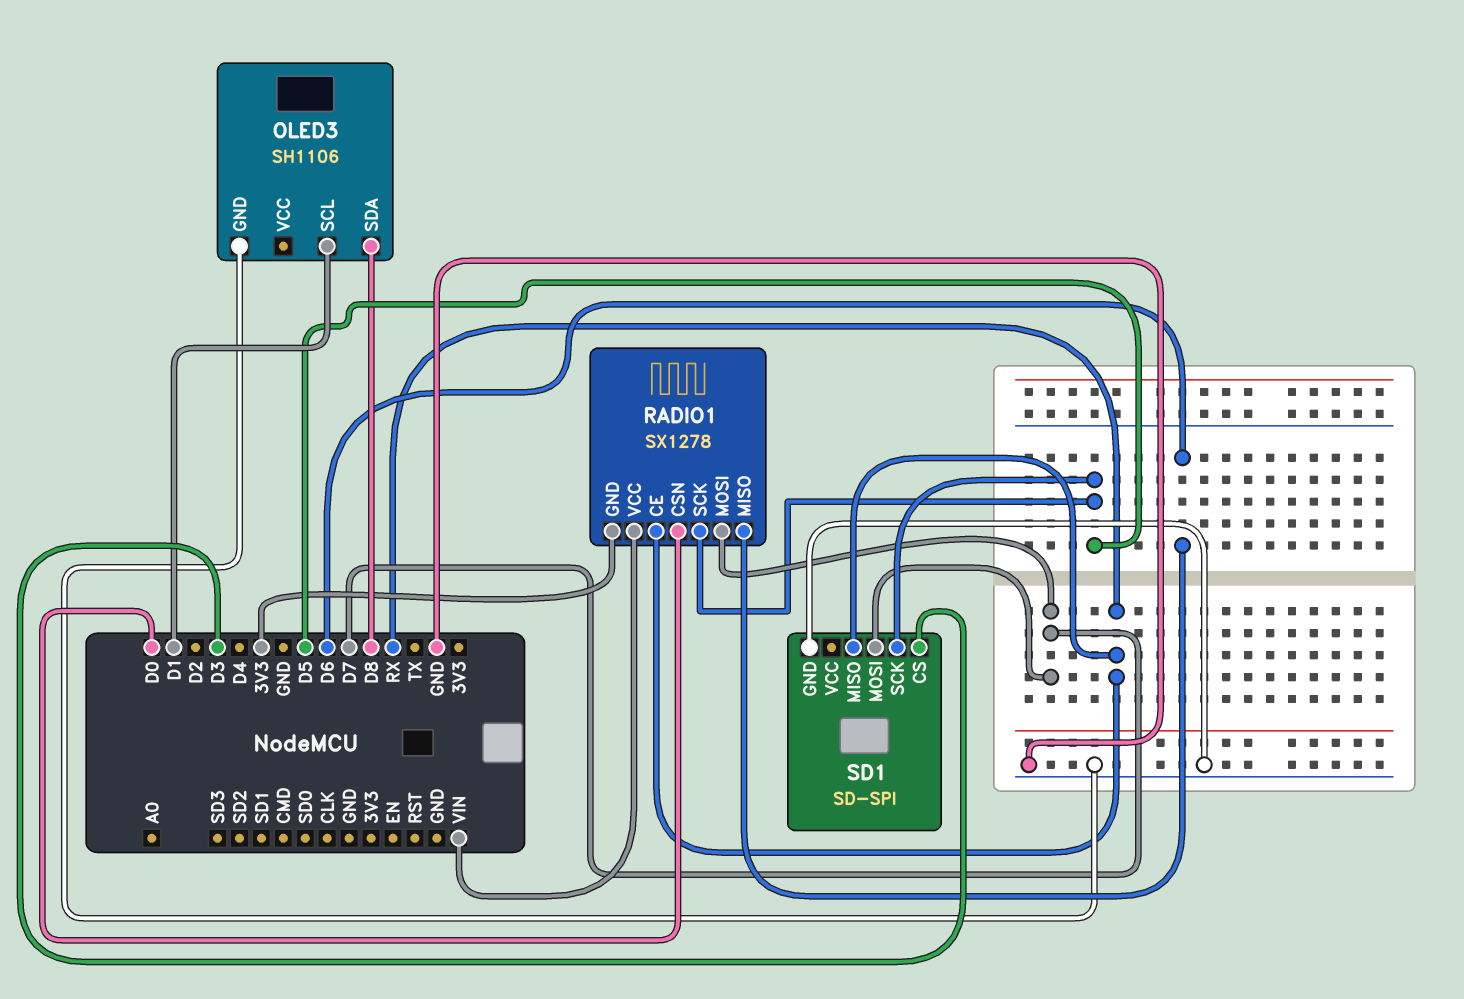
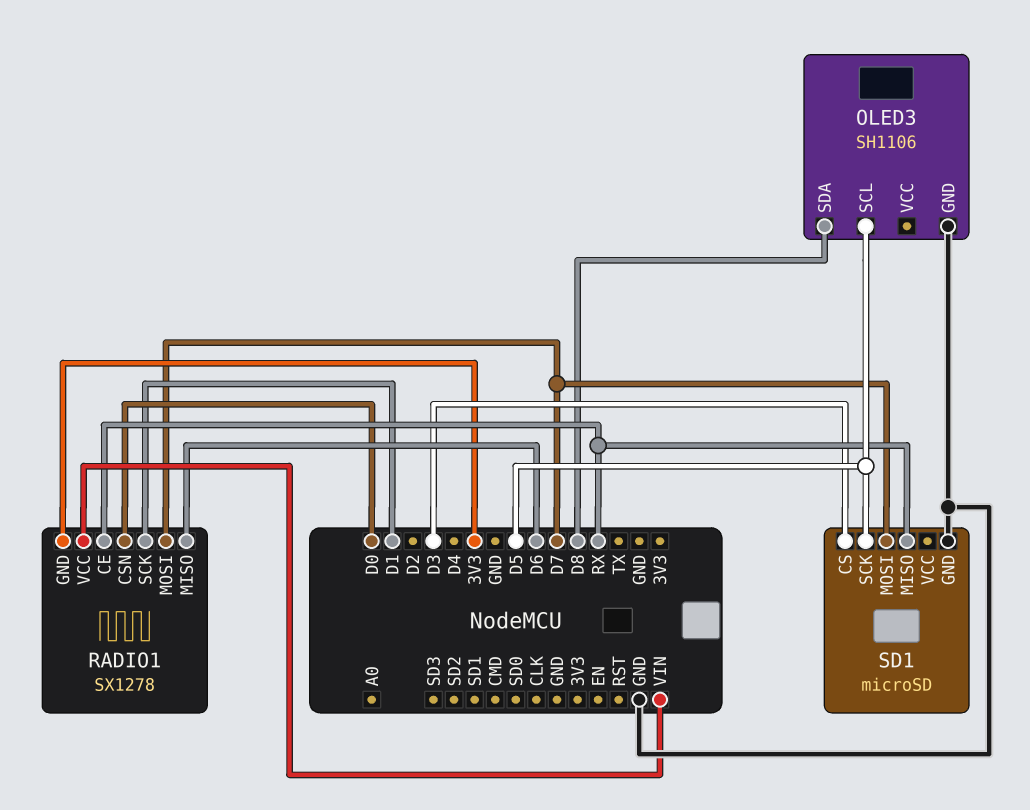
OLED3 pin SCL: D1 -> D5
RADIO1 pin SCK: D5 -> D1
SD1: SD-SPI -> microSD

